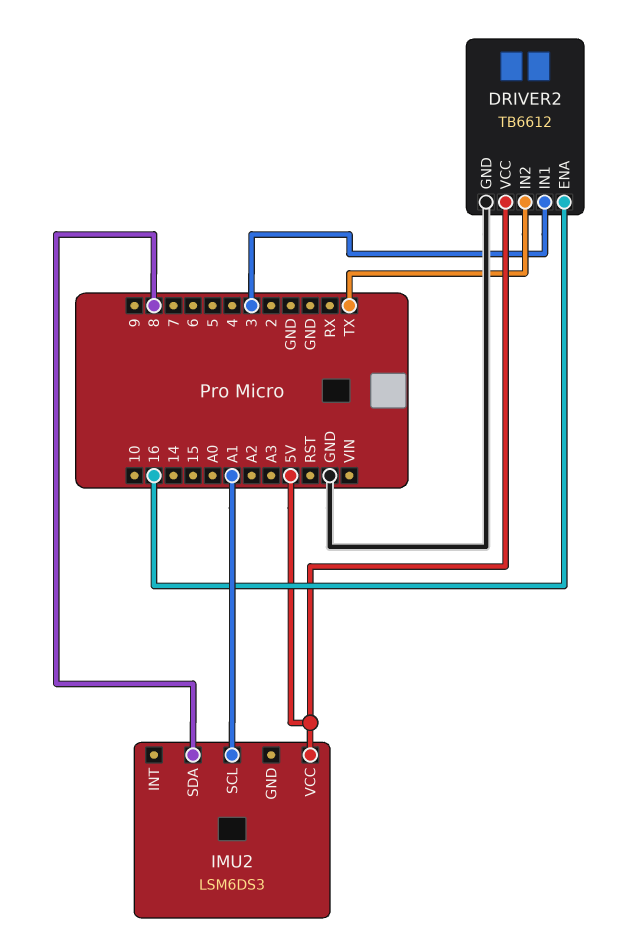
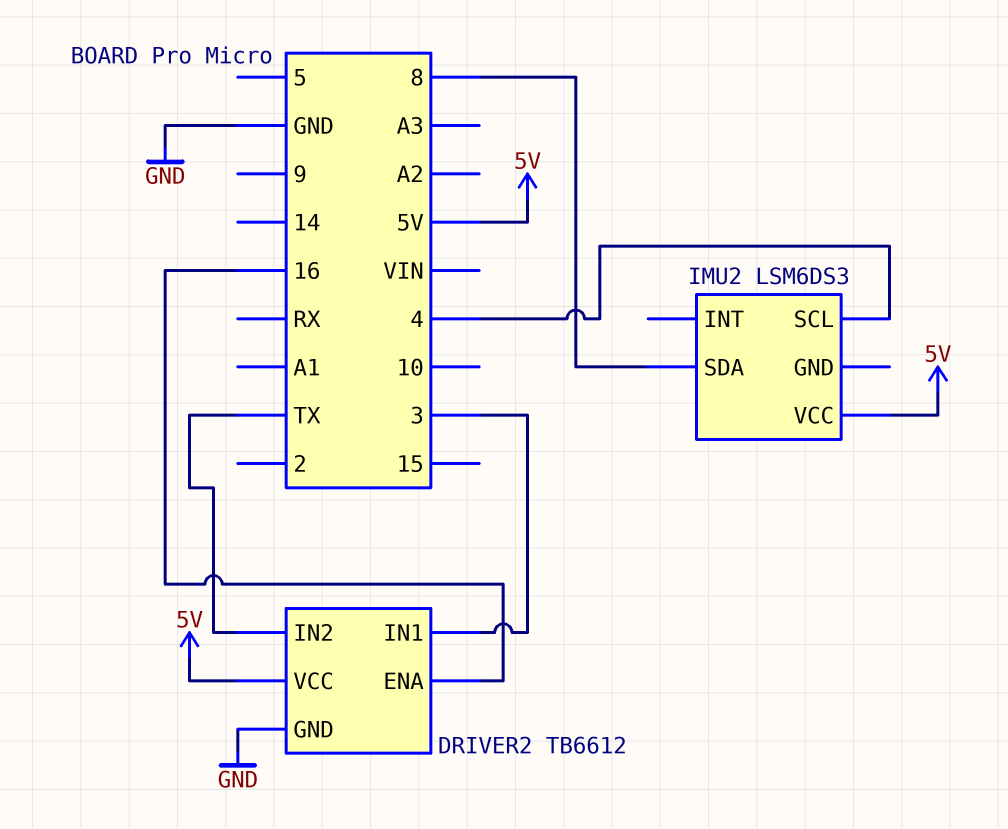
IMU2 pin SCL: A1 -> 4

